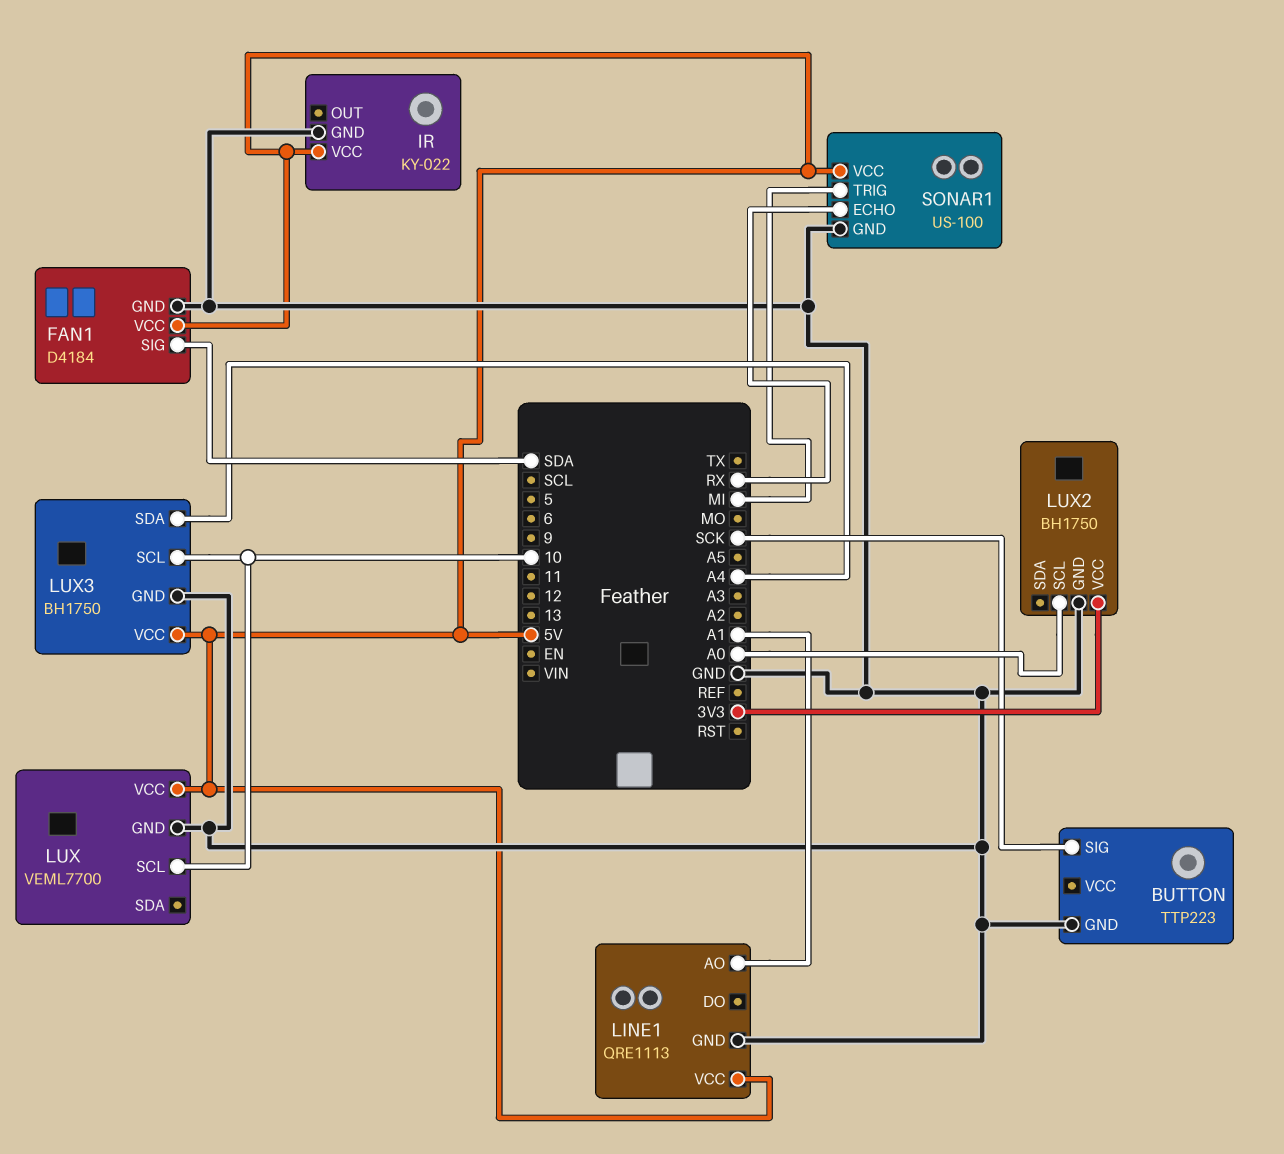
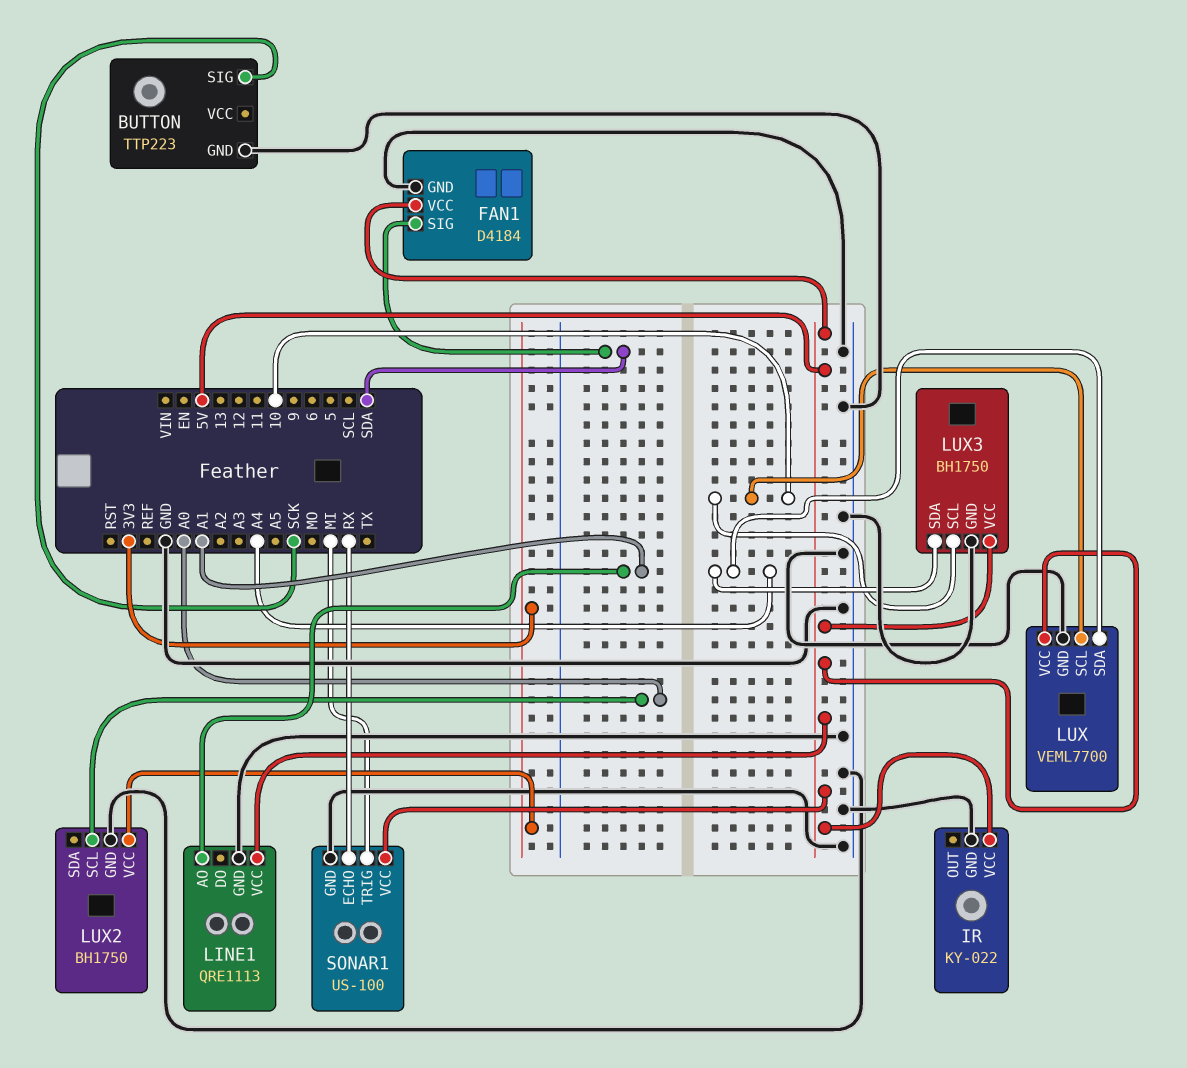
LUX pin SDA: none -> A4

